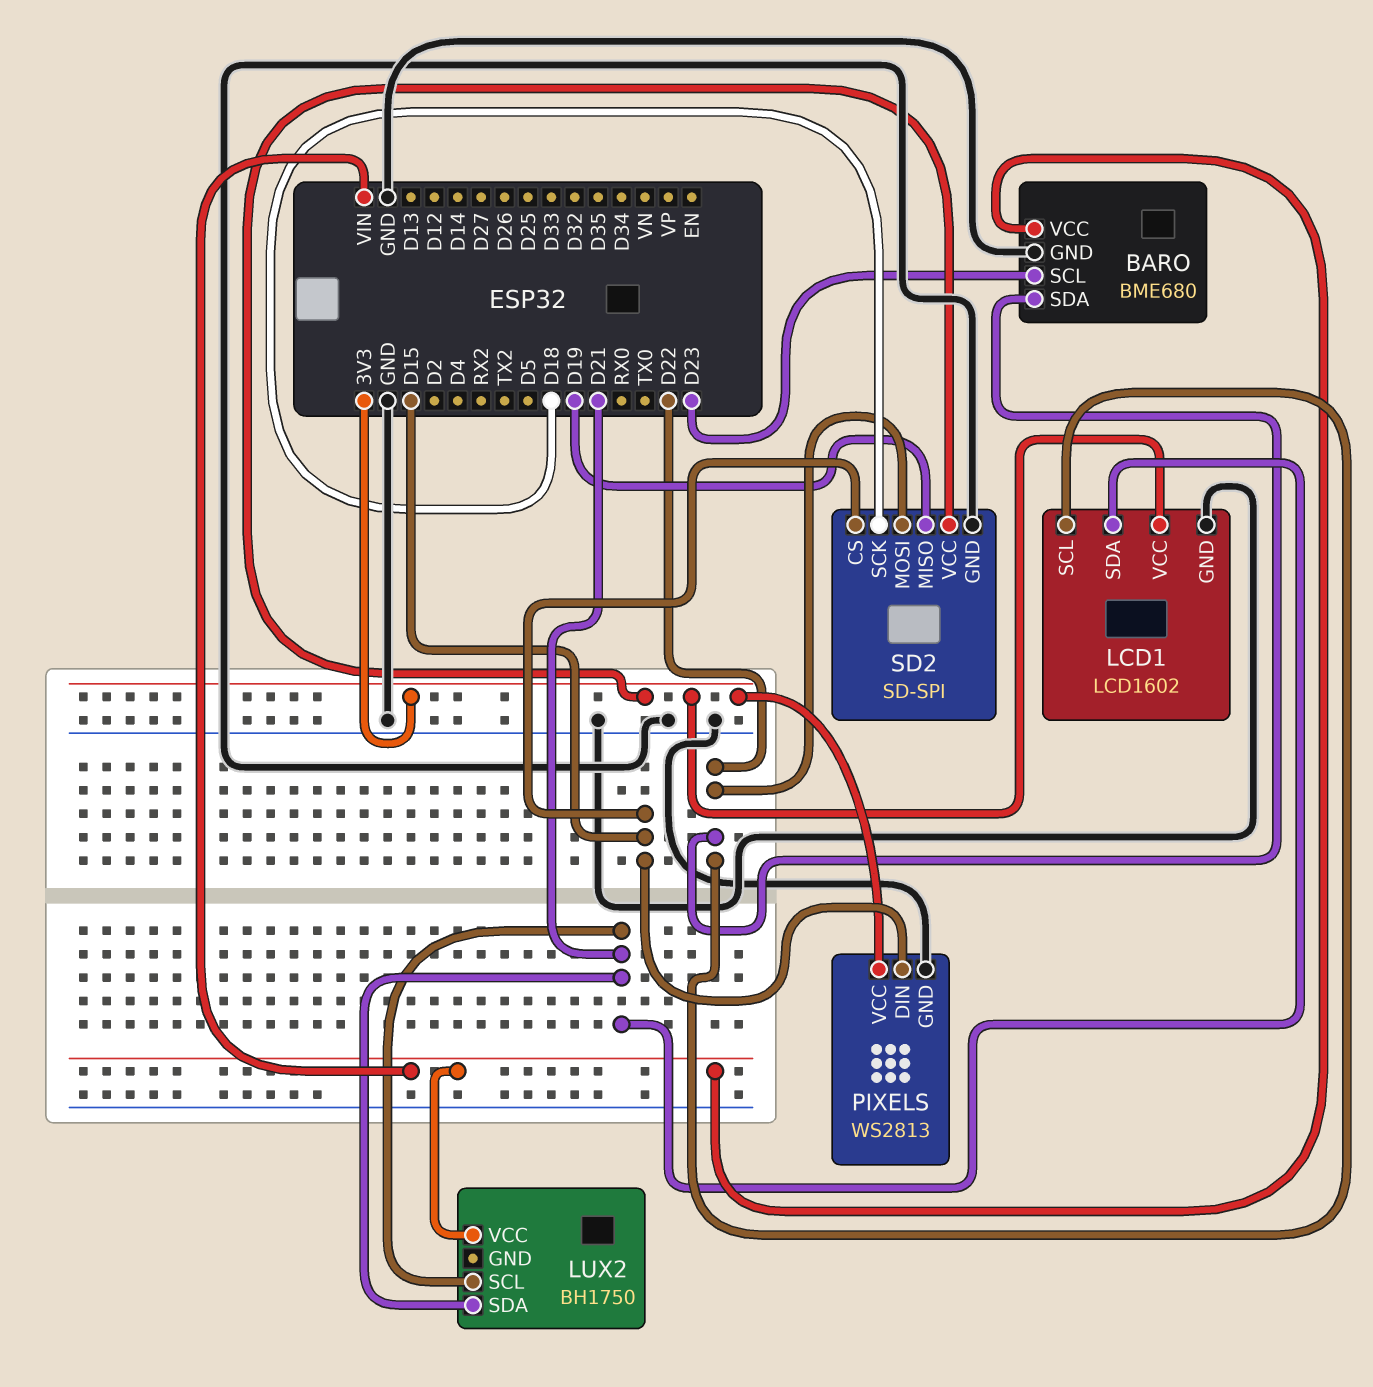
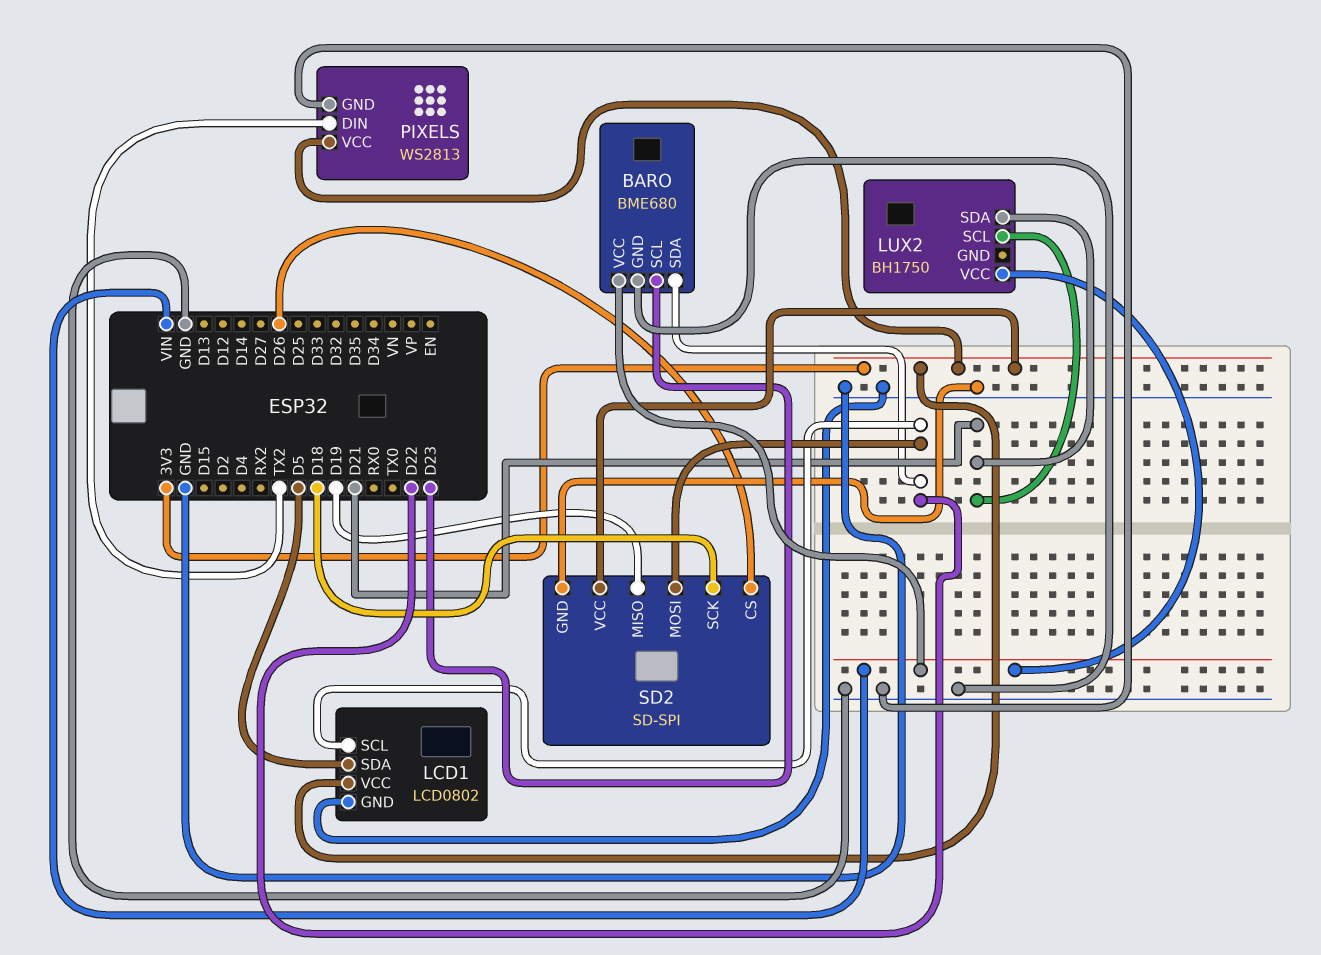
LCD1: LCD1602 -> LCD0802
LCD1 pin SDA: D21 -> D5
PIXELS pin DIN: D15 -> TX2
SD2 pin CS: D15 -> D26

